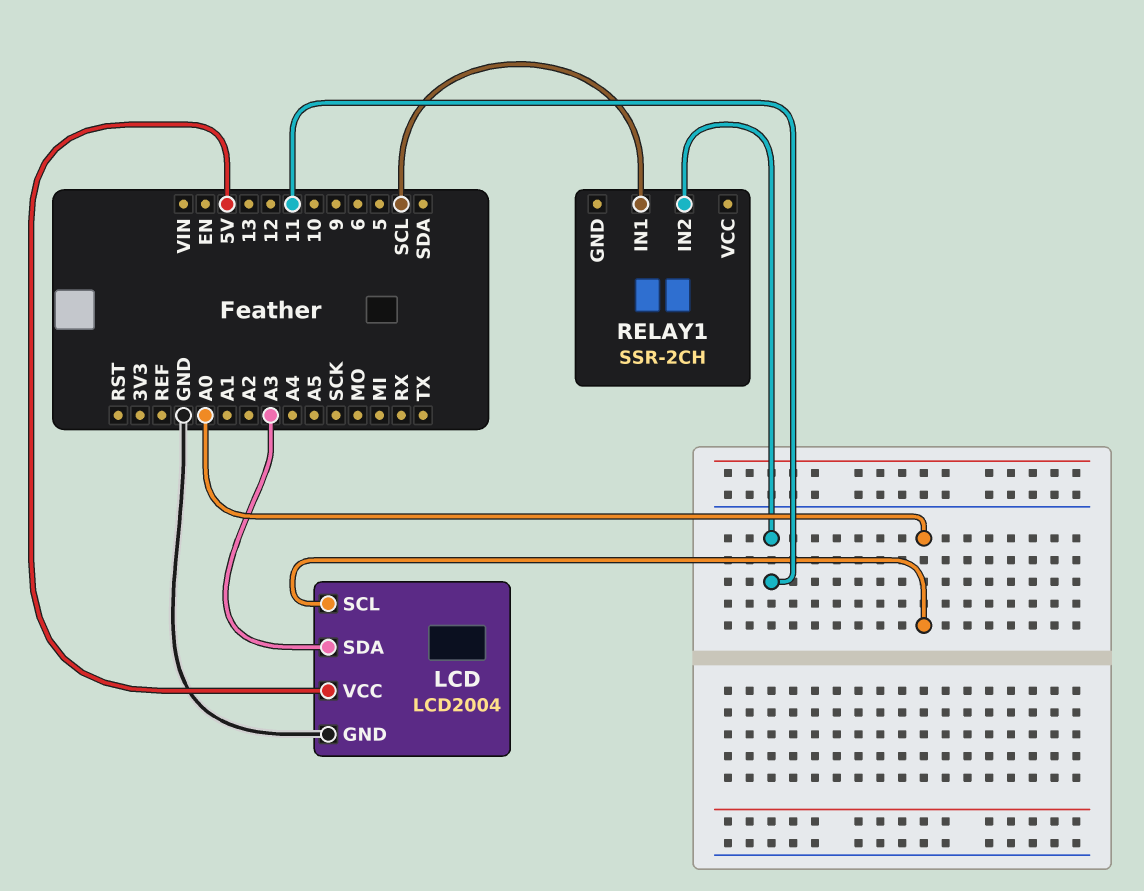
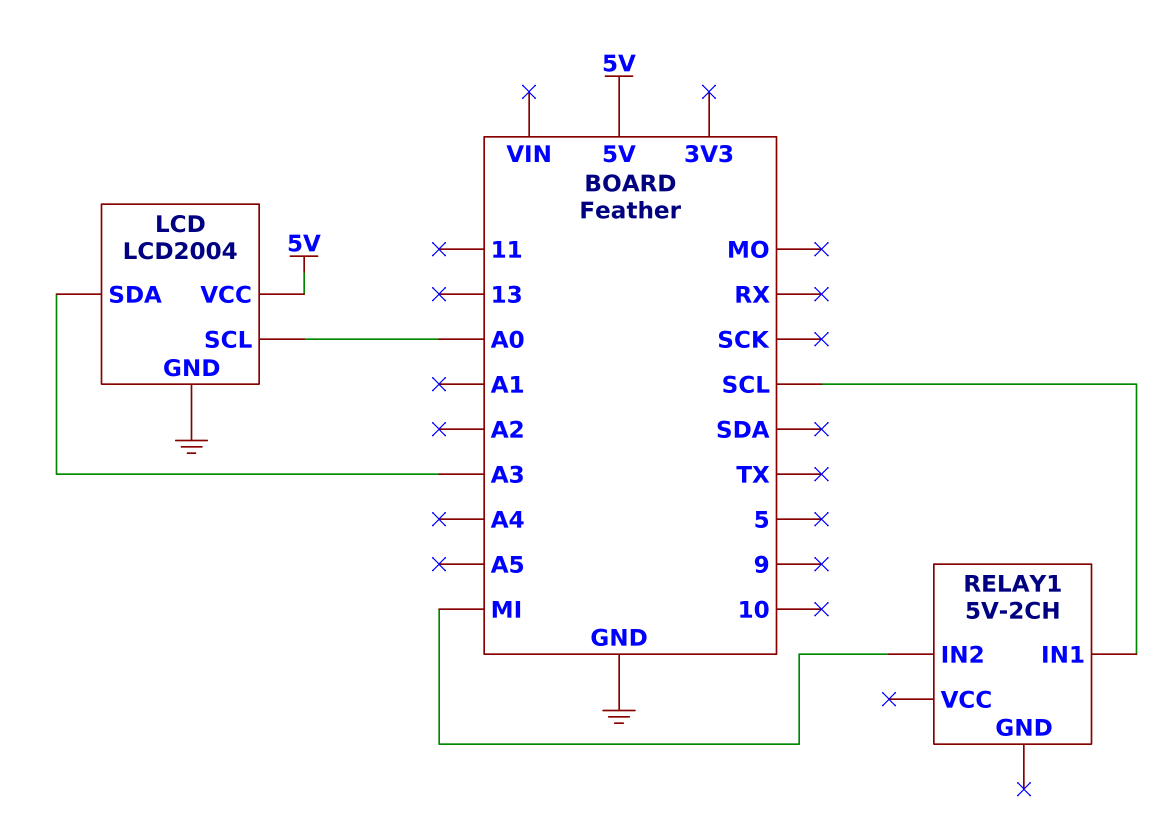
RELAY1: SSR-2CH -> 5V-2CH
RELAY1 pin IN2: 11 -> MI

